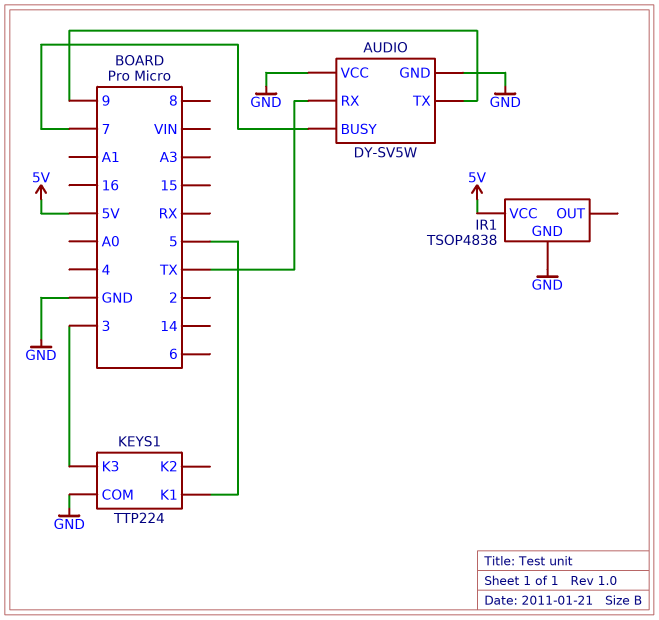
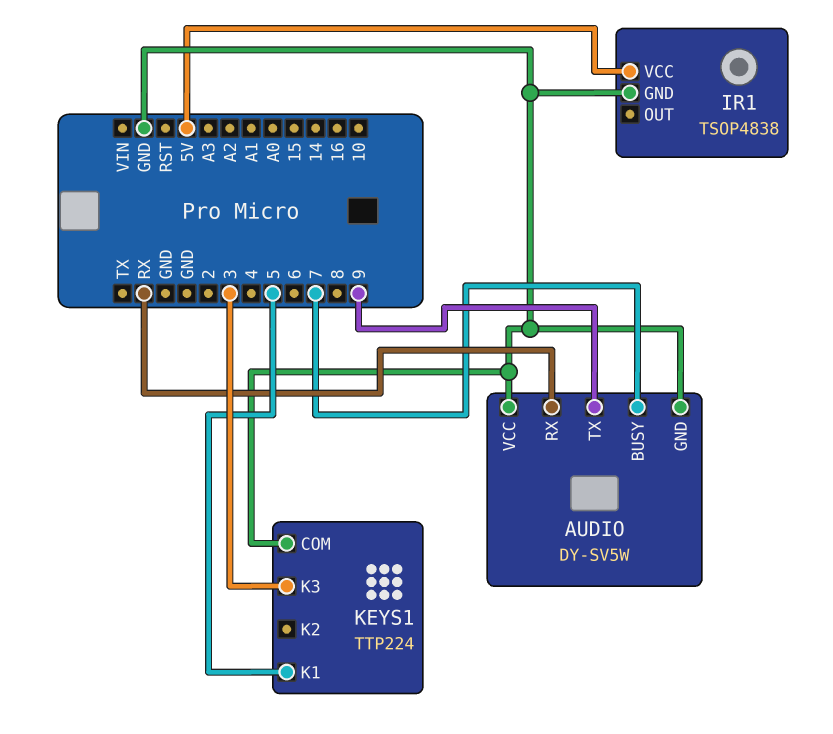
AUDIO pin RX: TX -> RX

